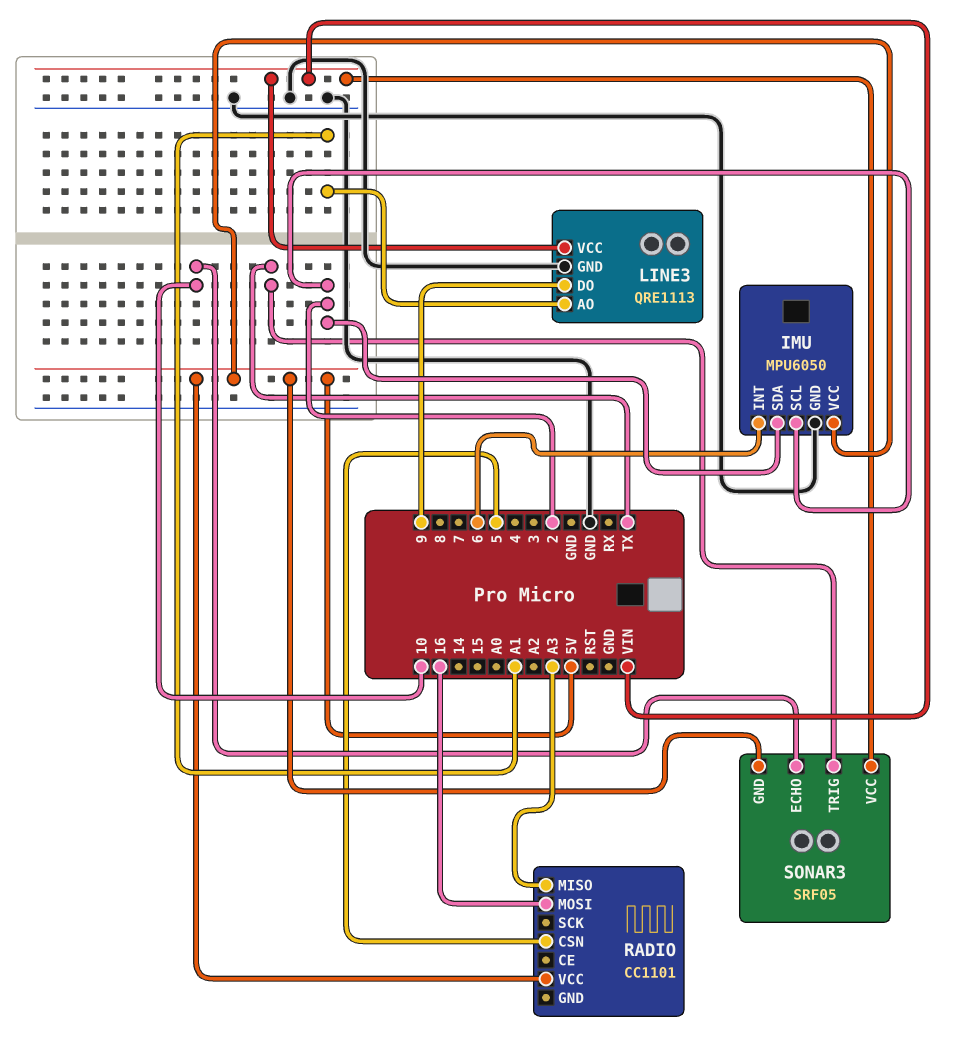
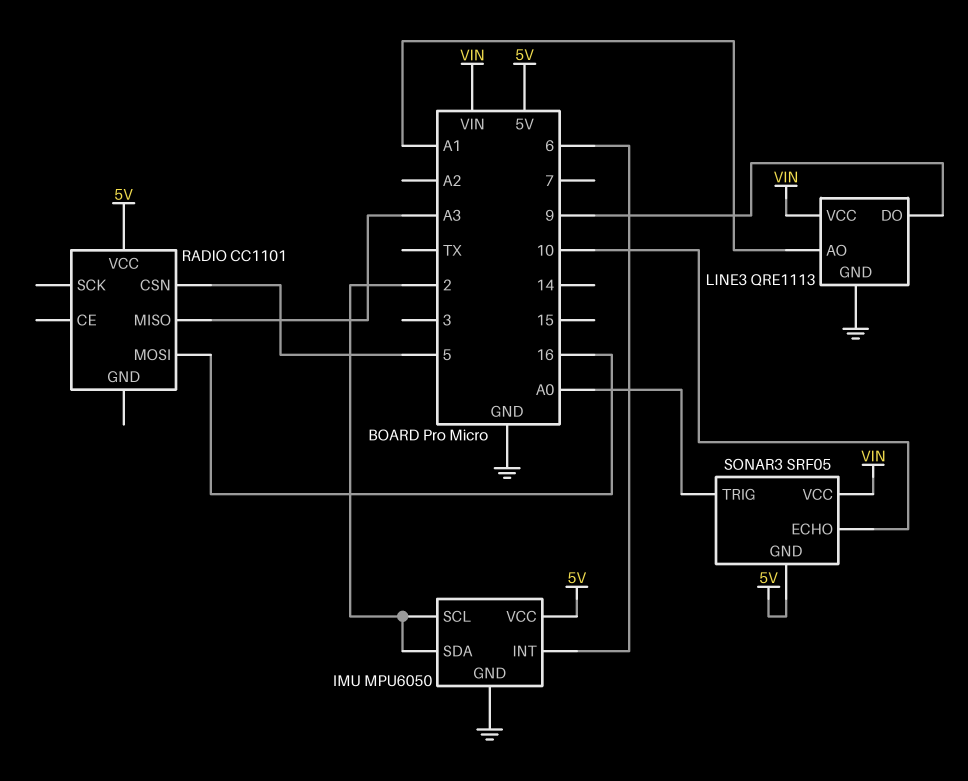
SONAR3 pin TRIG: TX -> A0

